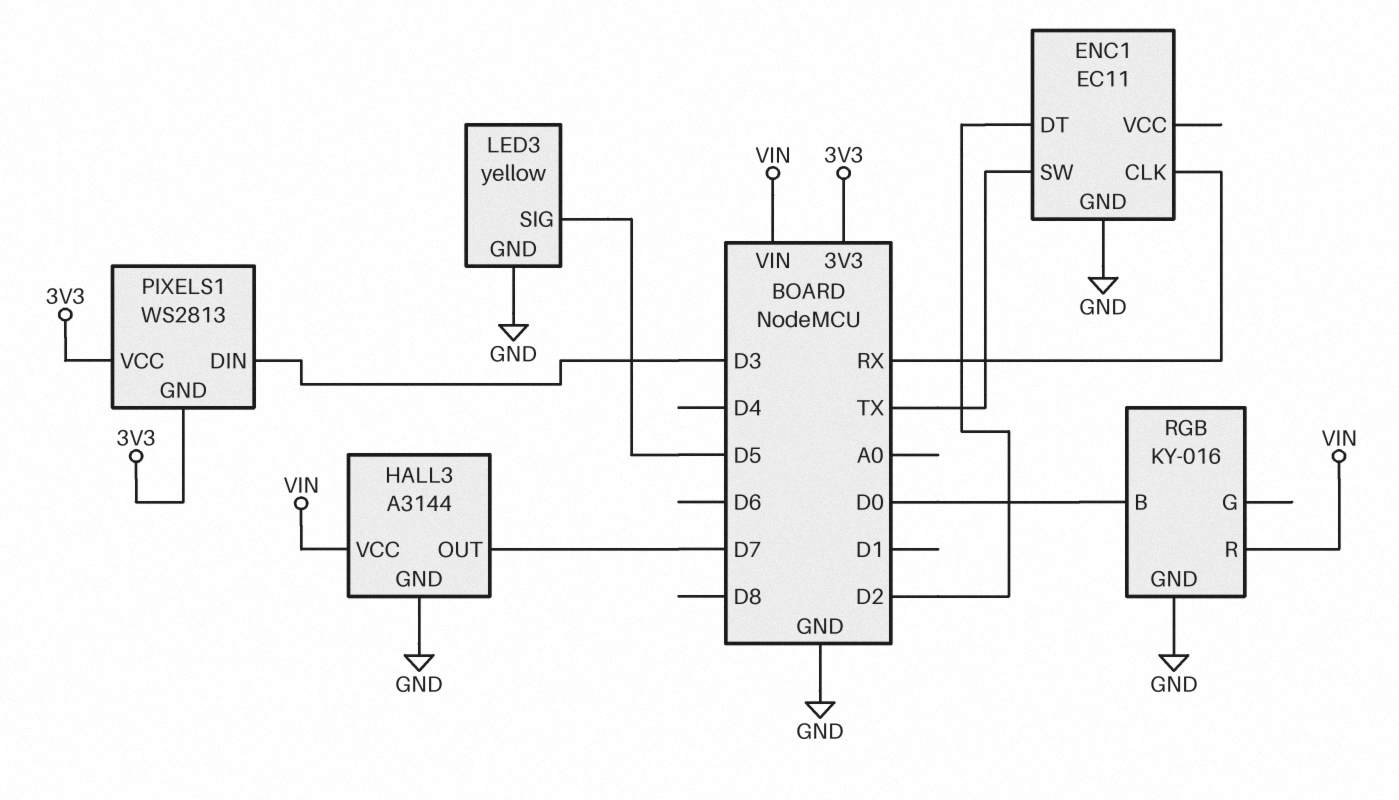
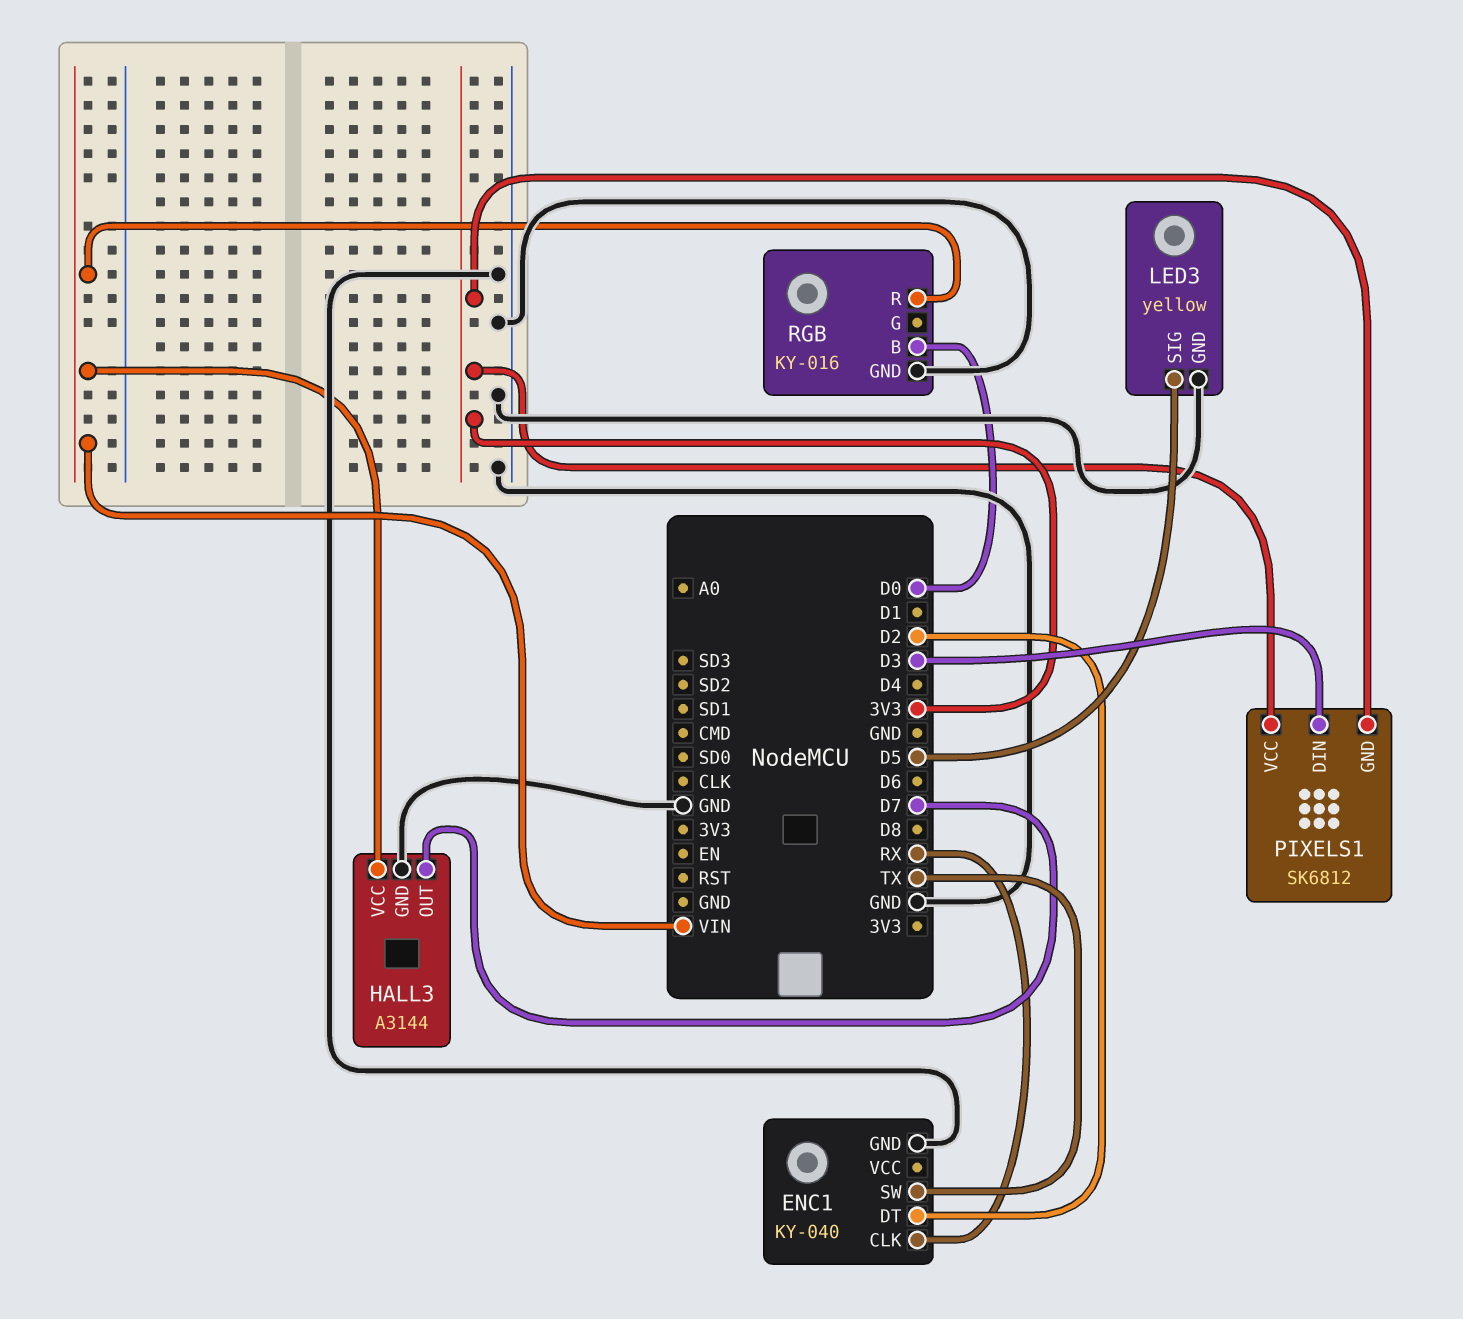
ENC1: EC11 -> KY-040
PIXELS1: WS2813 -> SK6812

